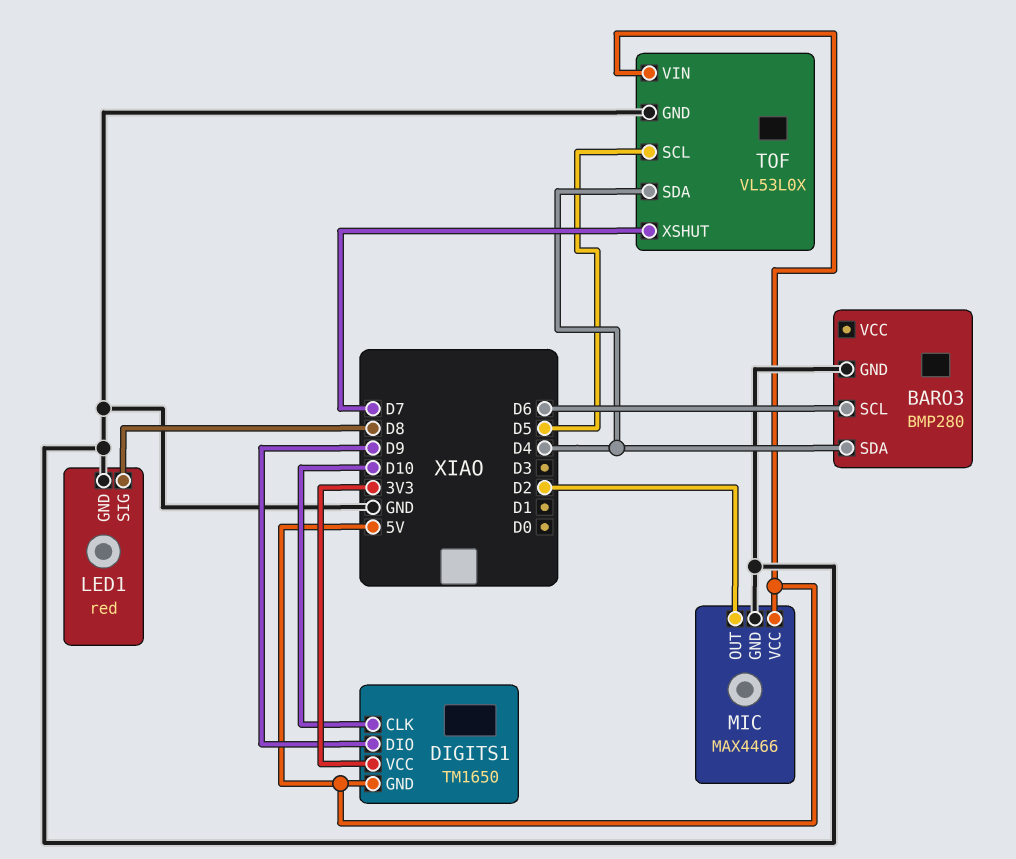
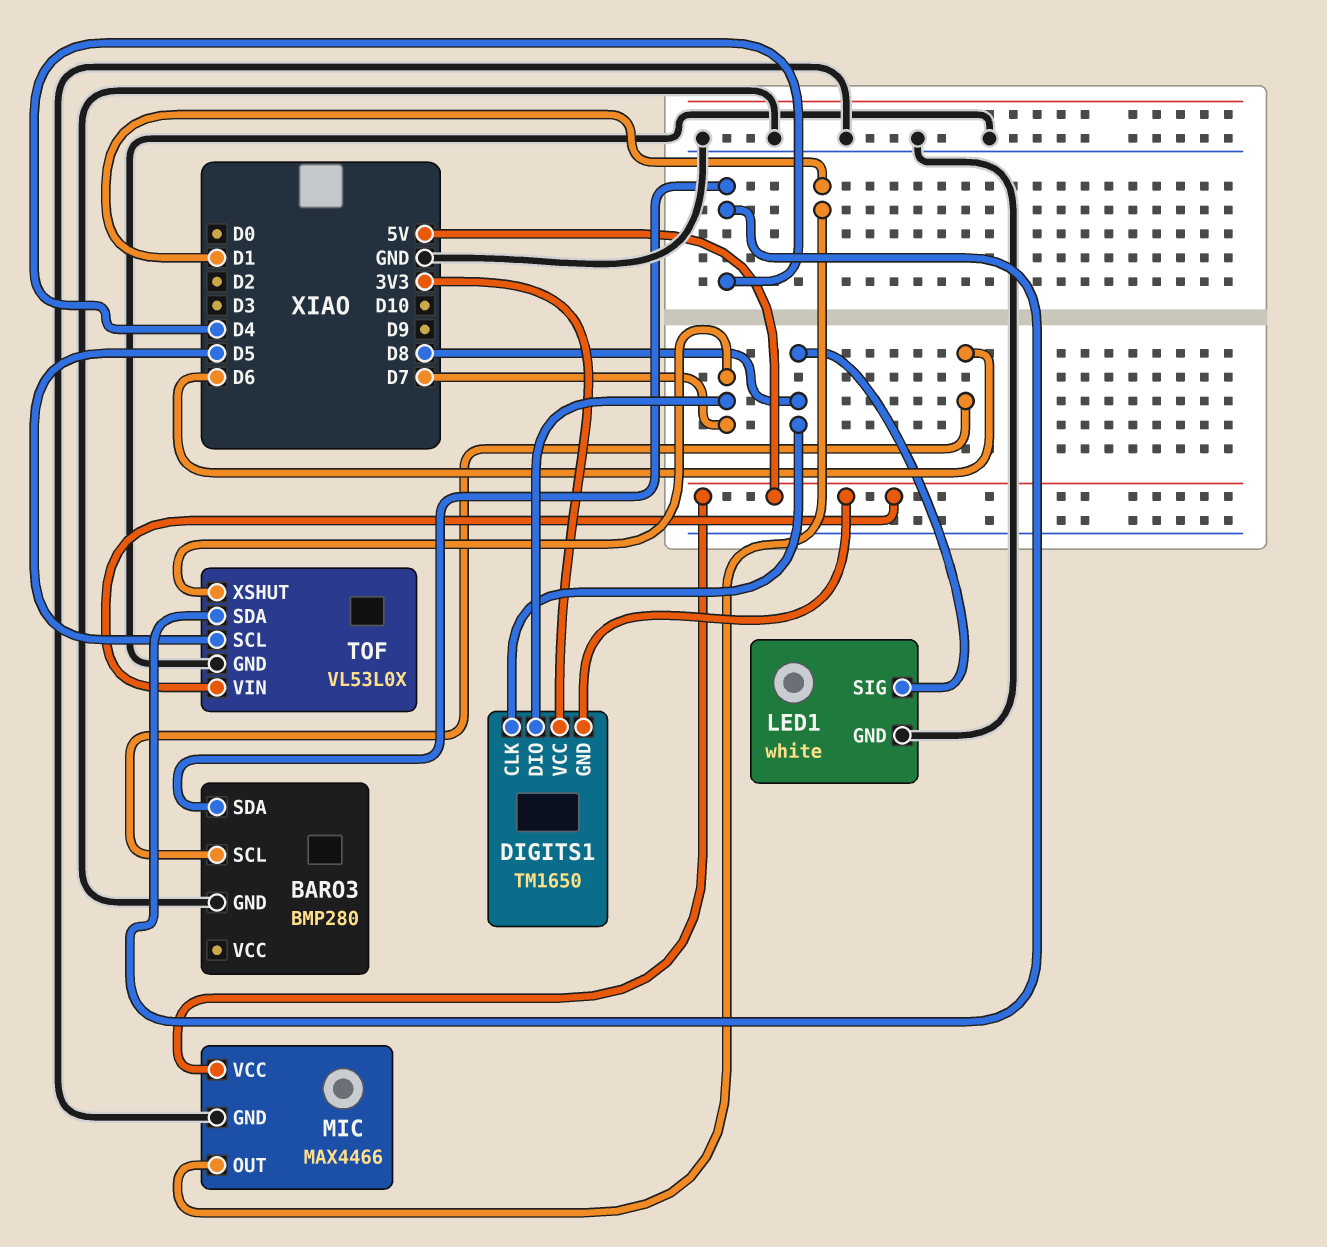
DIGITS1 pin CLK: D10 -> D8
DIGITS1 pin DIO: D9 -> D7
LED1: red -> white
MIC pin OUT: D2 -> D1

